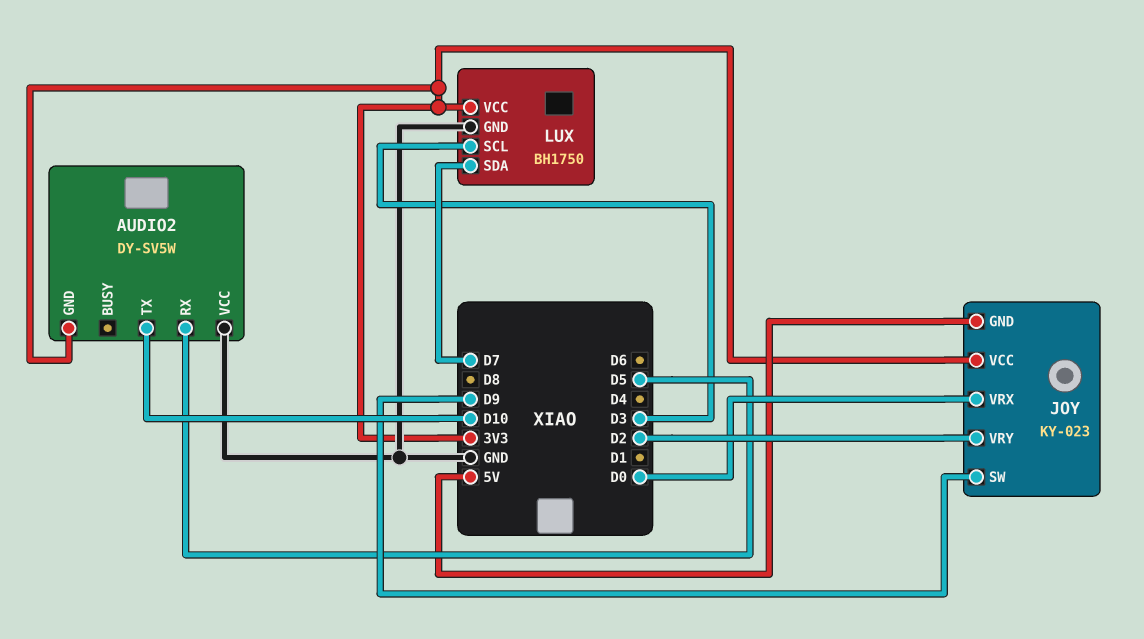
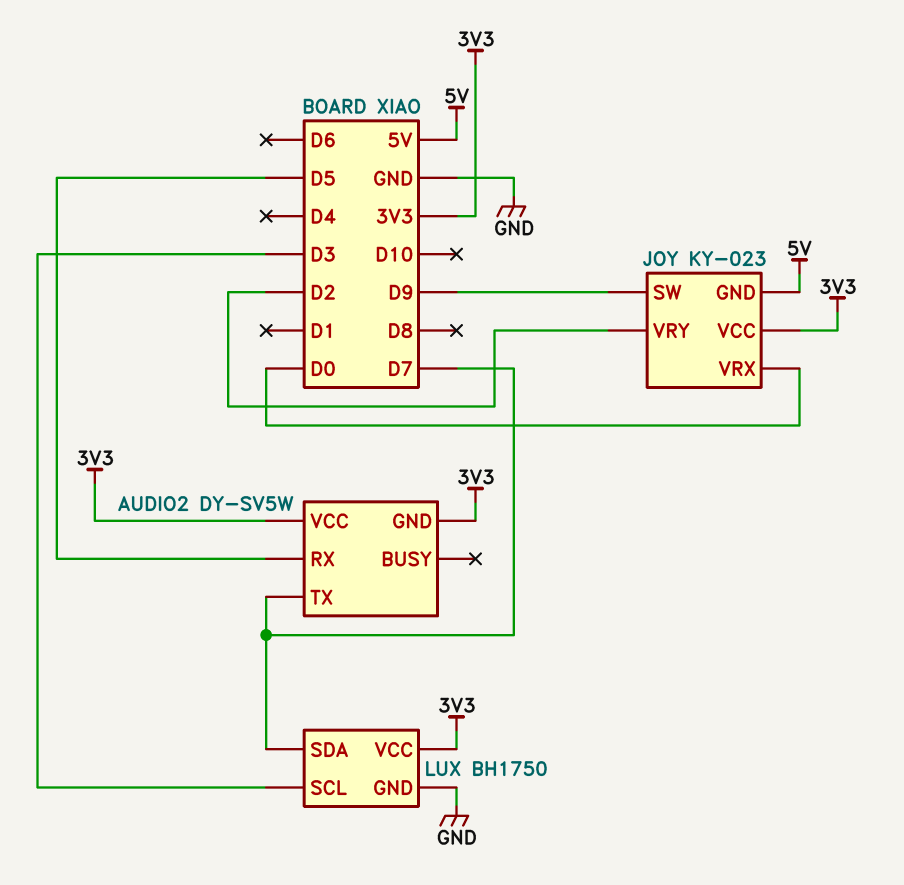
AUDIO2 pin TX: D10 -> D7
AUDIO2 pin VCC: GND -> 3V3

